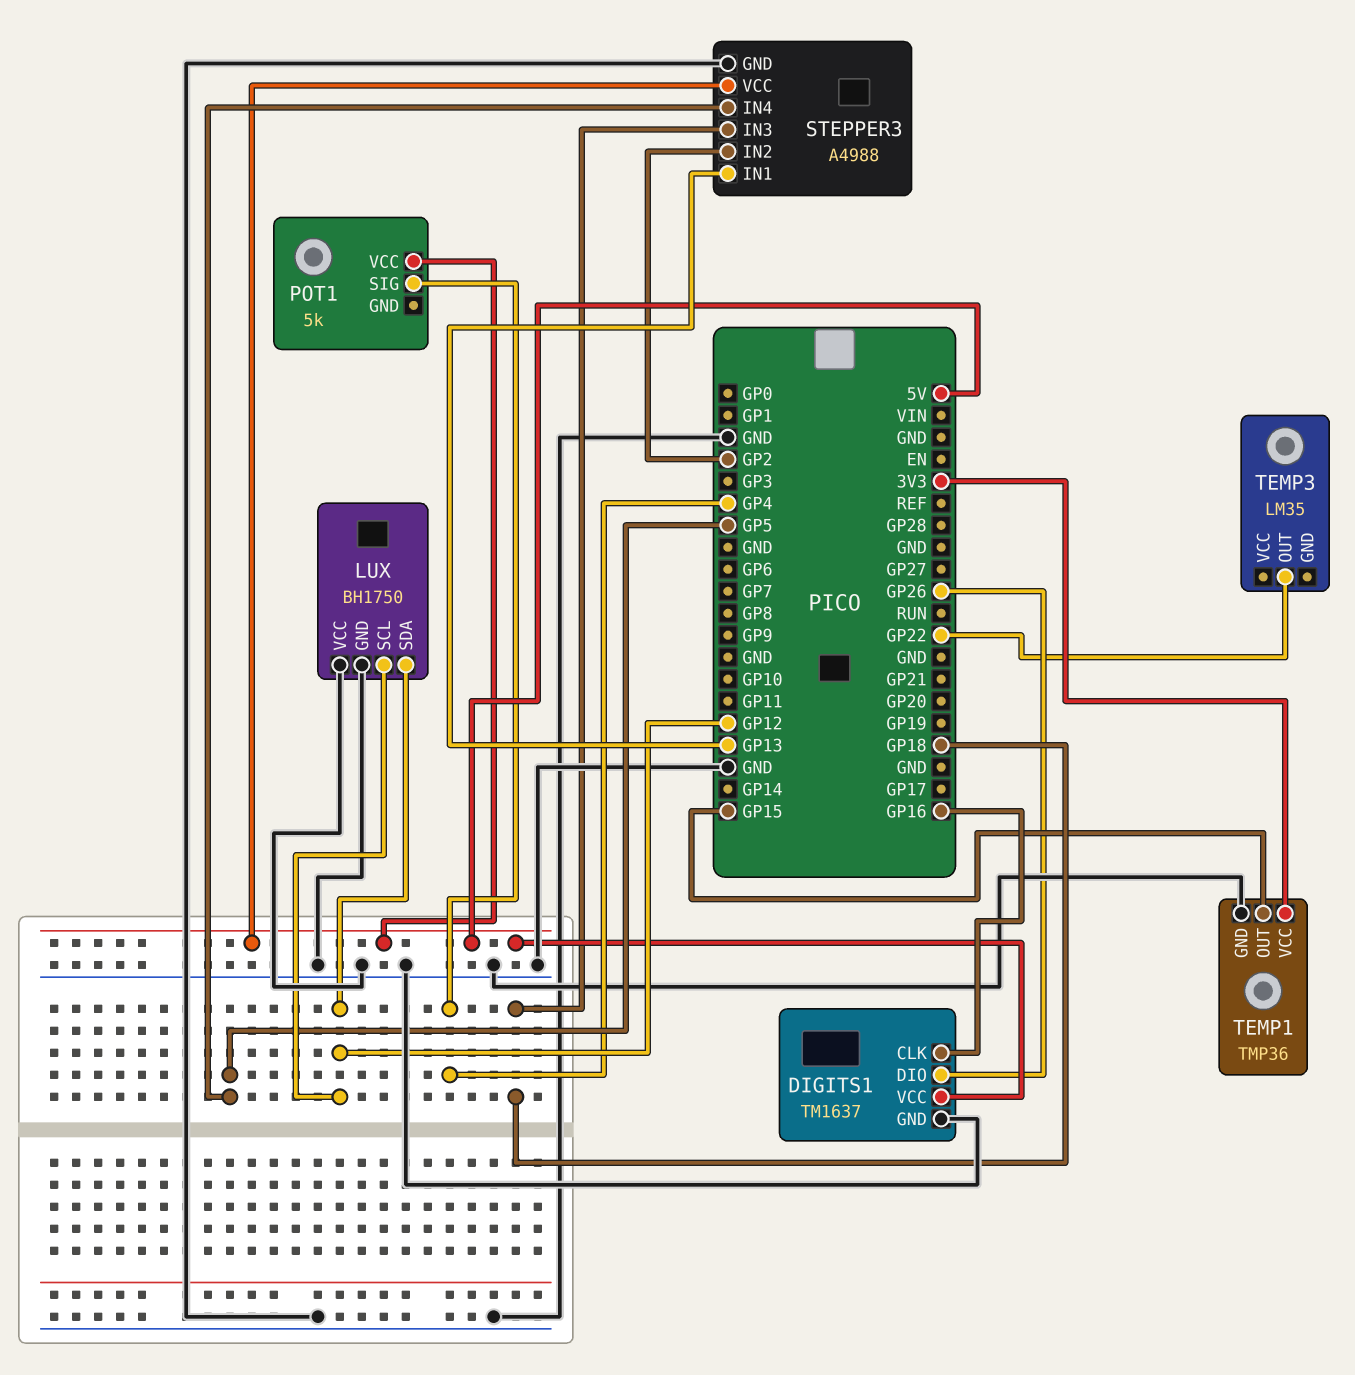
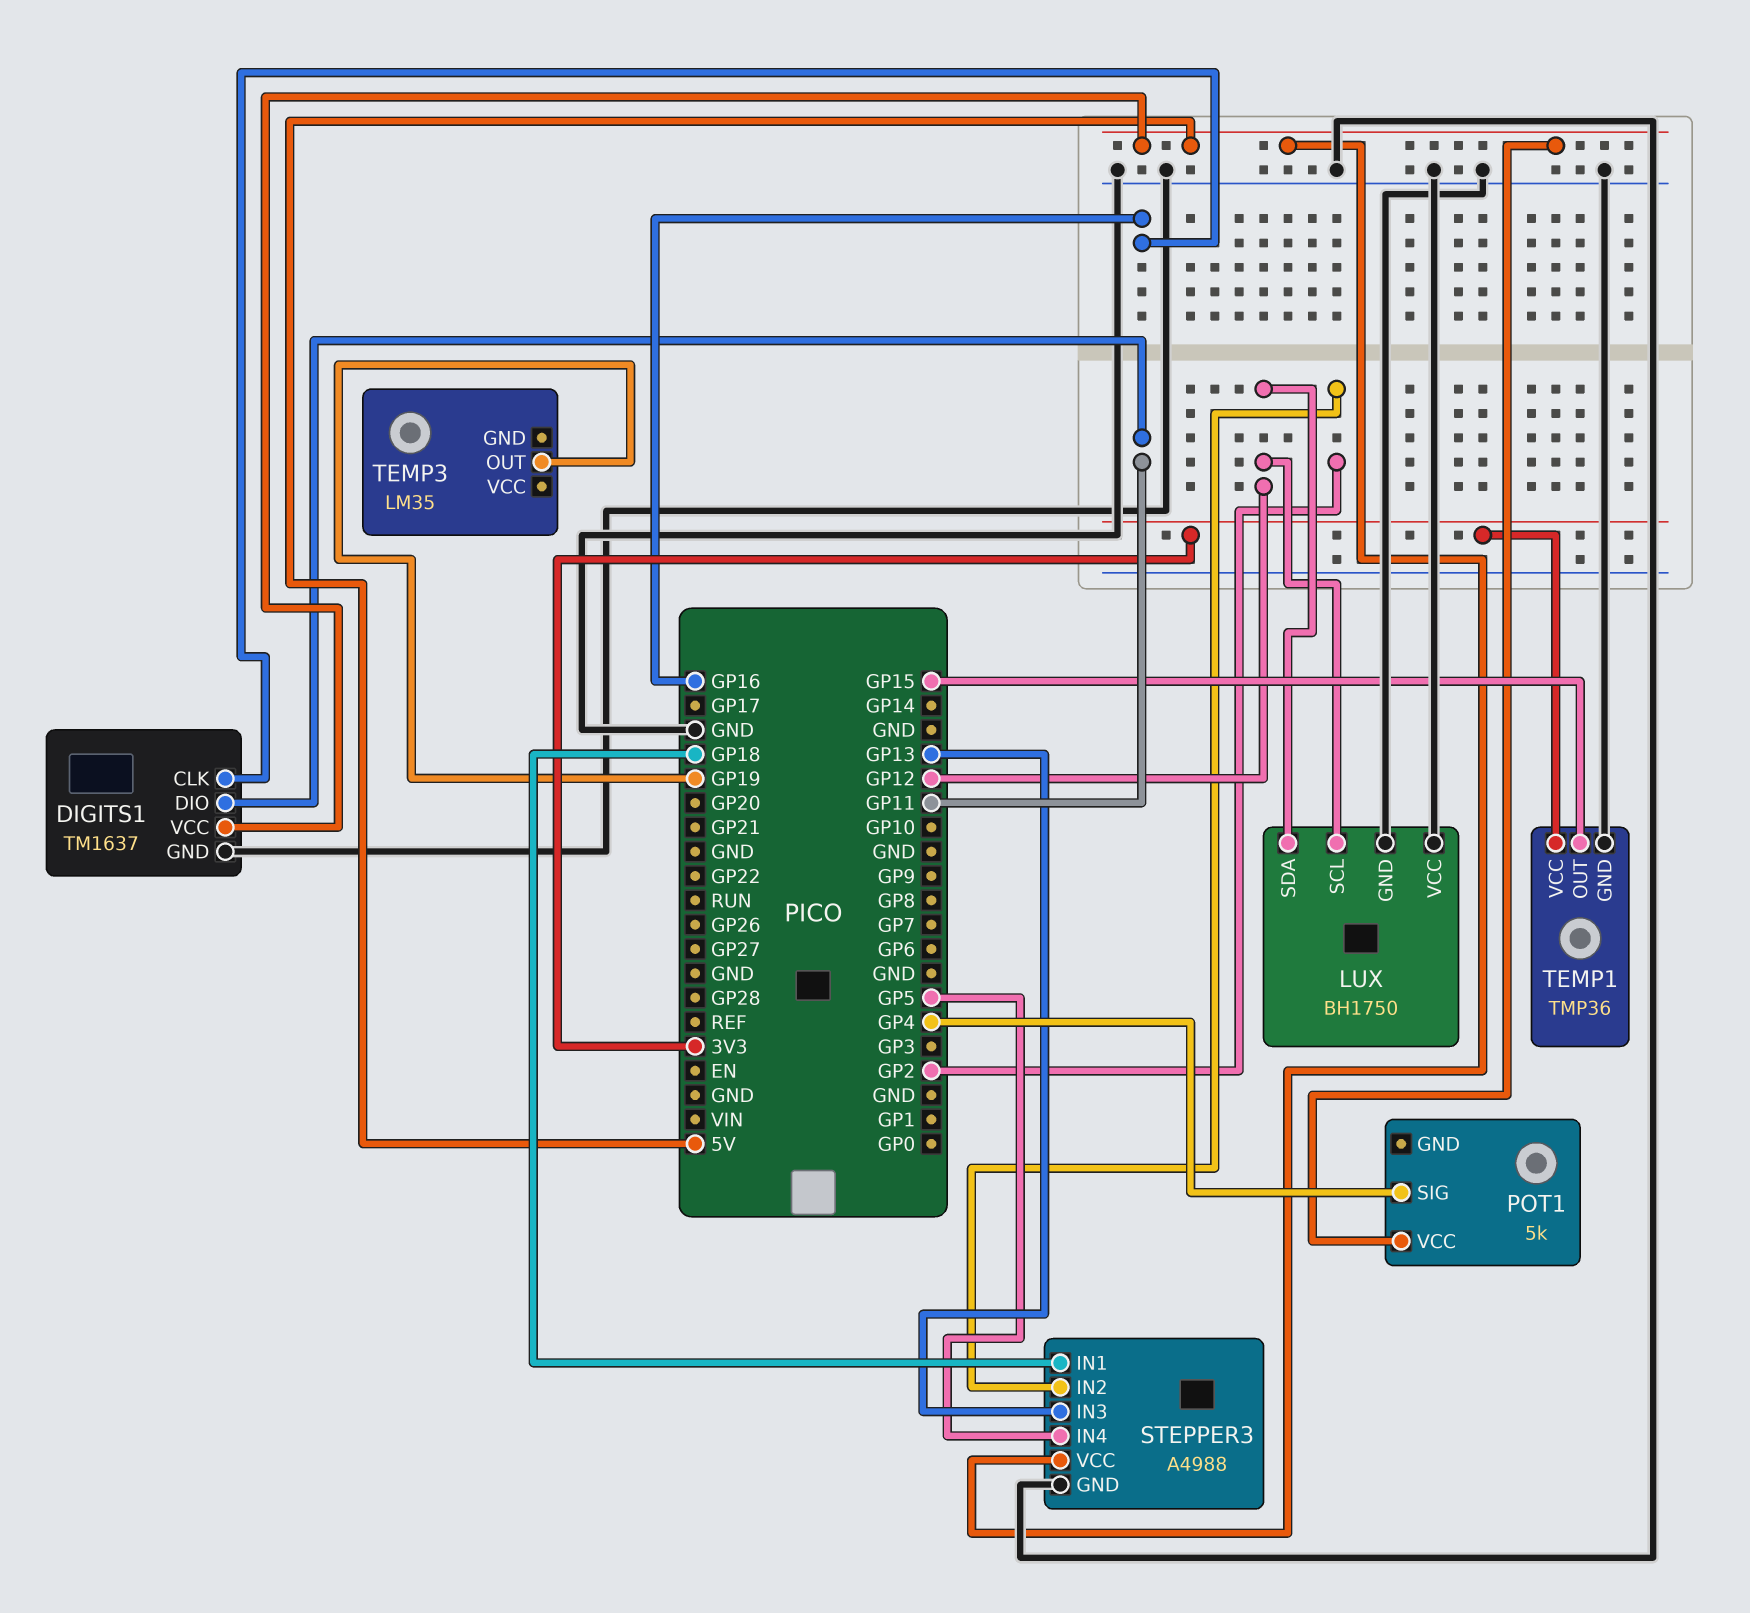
DIGITS1 pin DIO: GP26 -> GP11
STEPPER3 pin IN1: GP13 -> GP18
STEPPER3 pin IN3: GP18 -> GP13
TEMP3 pin OUT: GP22 -> GP19

